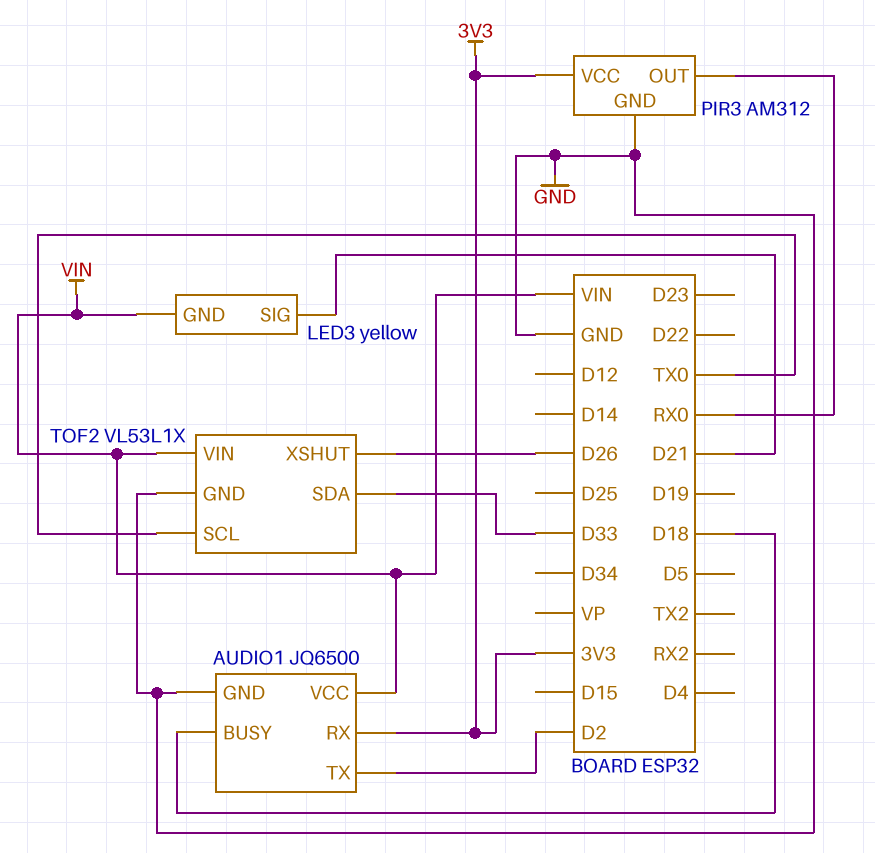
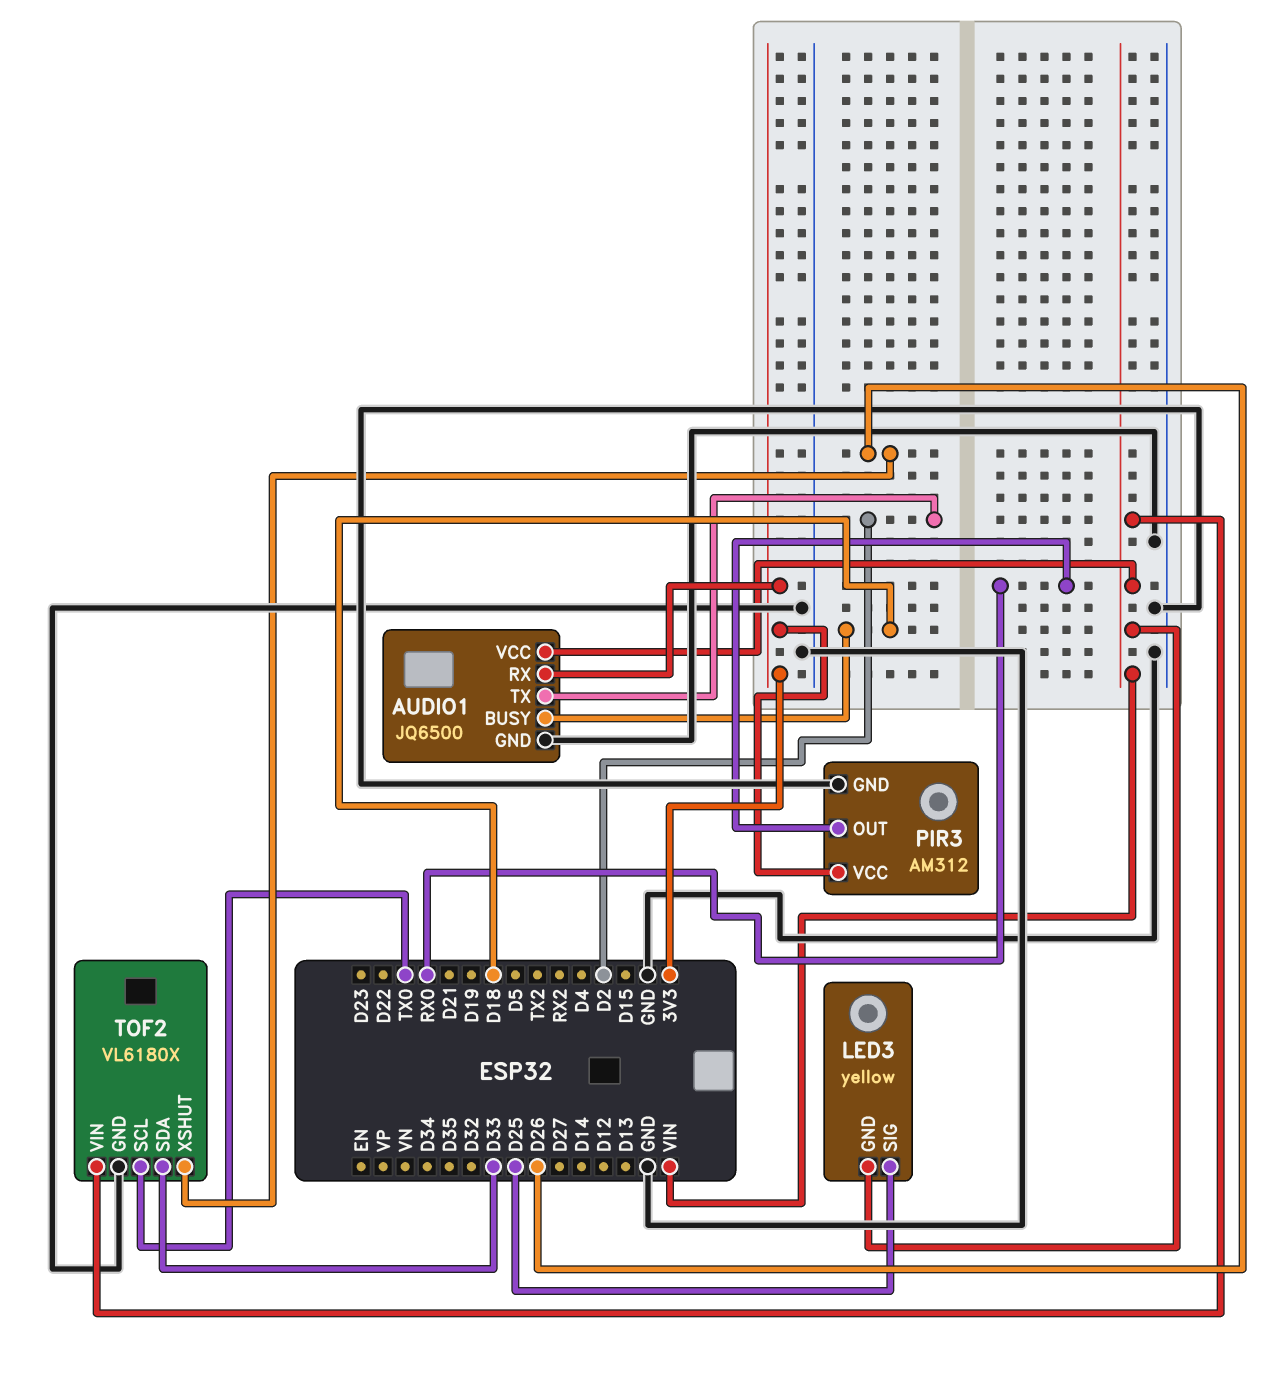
LED3 pin SIG: D21 -> D25
TOF2: VL53L1X -> VL6180X

